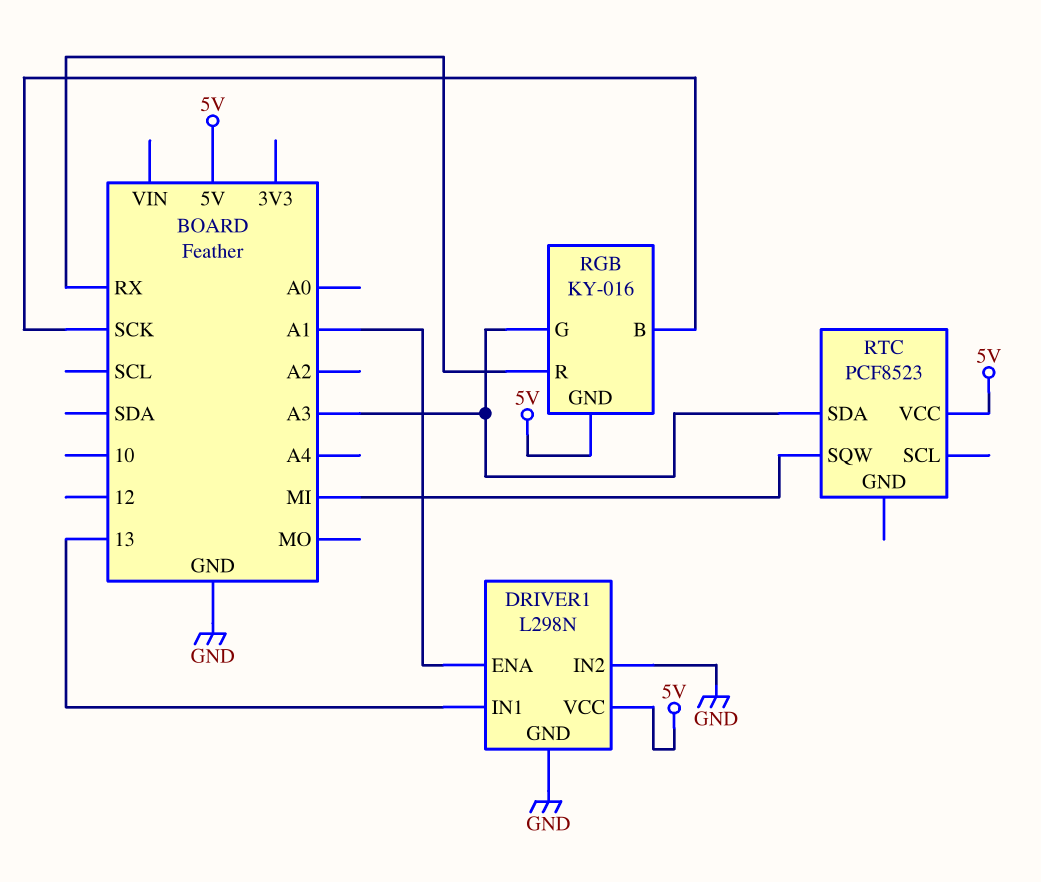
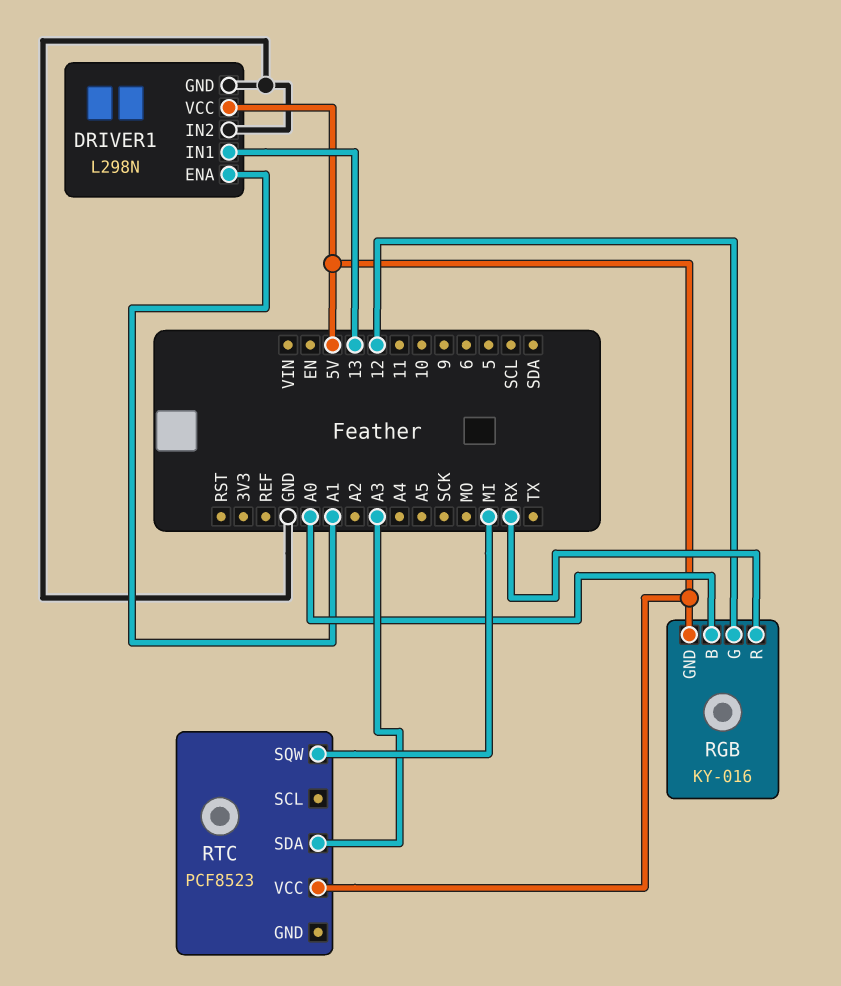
RGB pin B: SCK -> A0
RGB pin G: A3 -> 12

